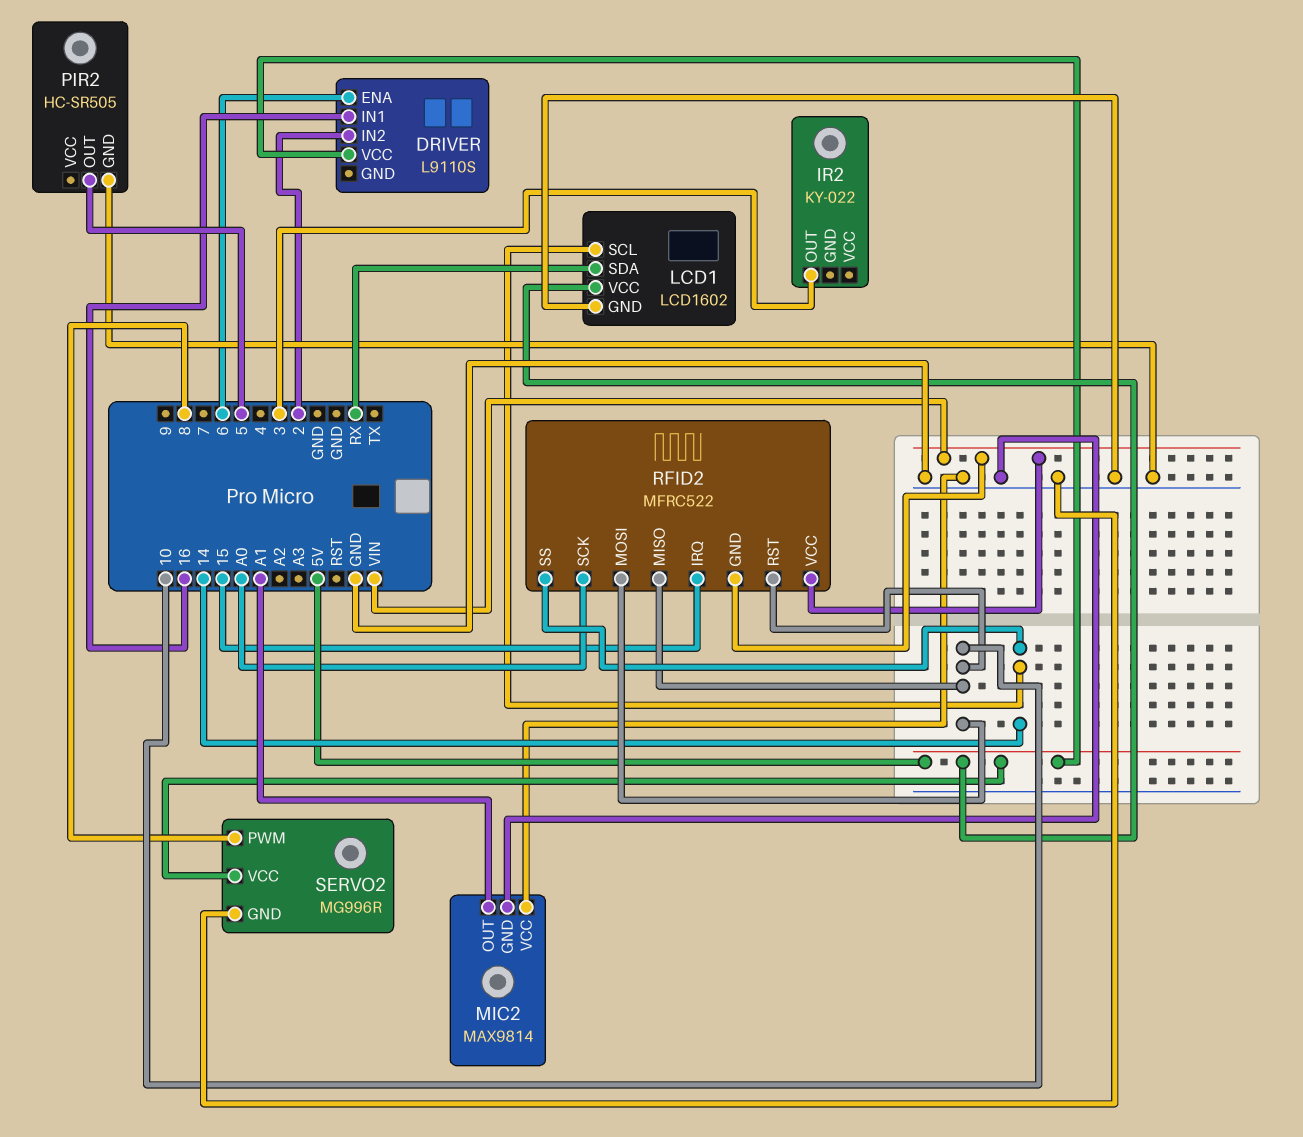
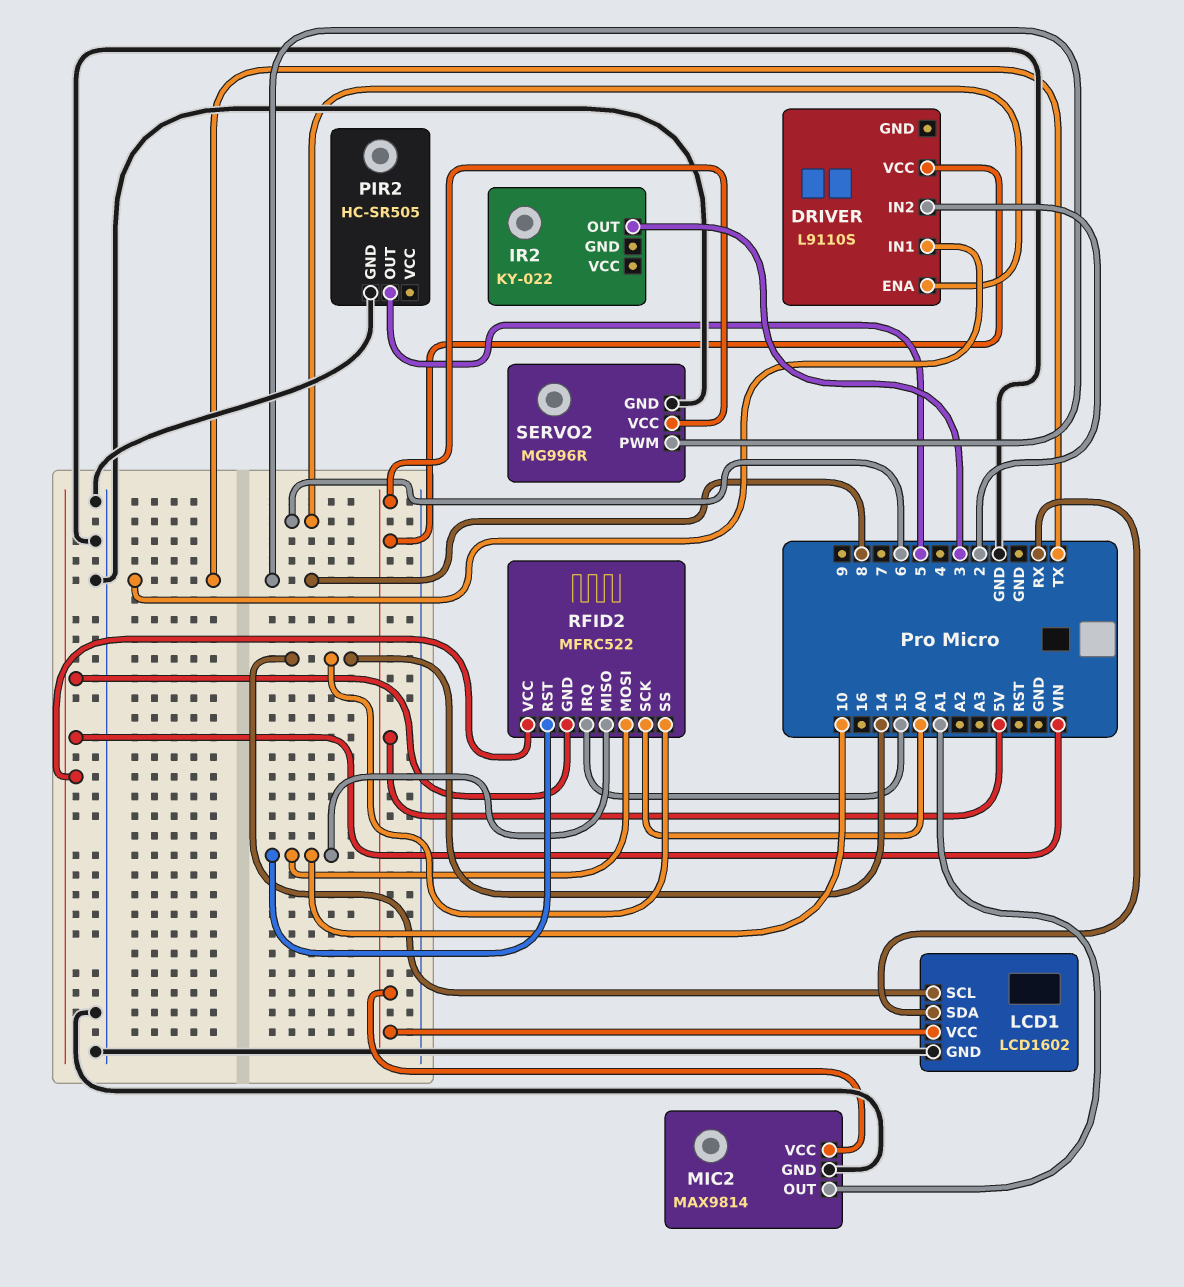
DRIVER pin IN1: 16 -> TX
MIC2 pin VCC: GND -> 5V

